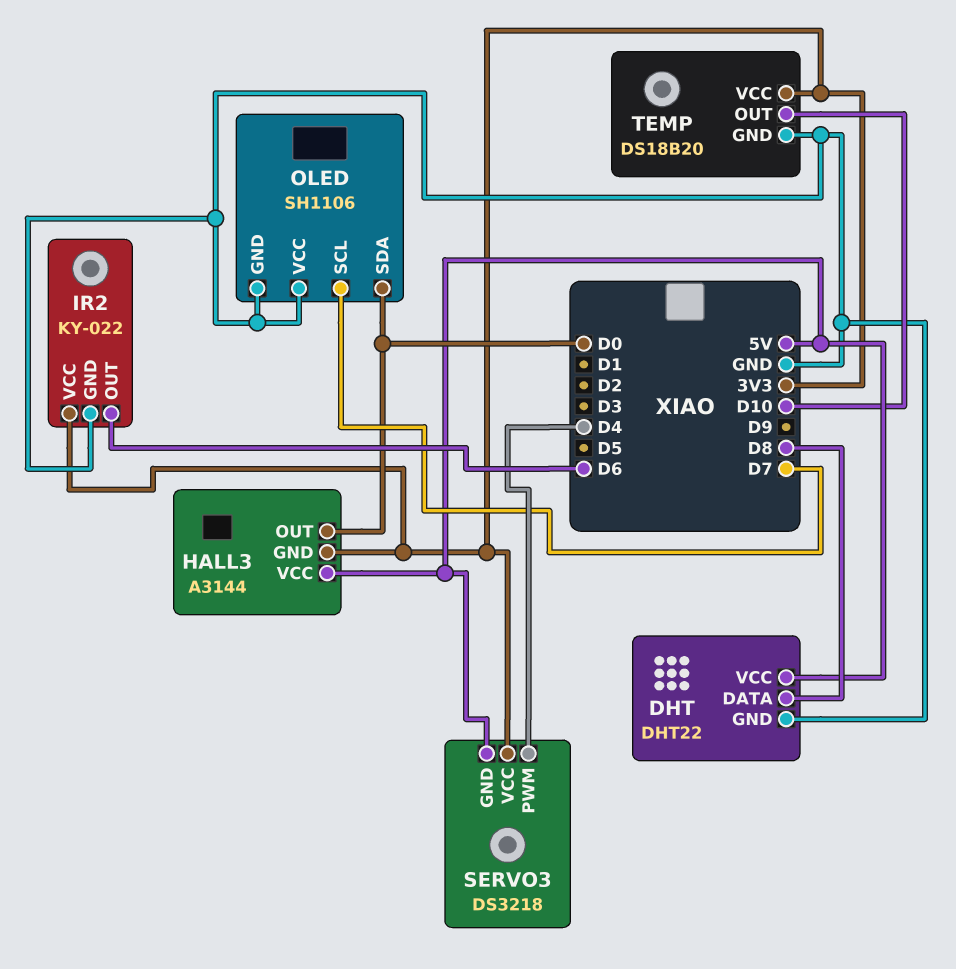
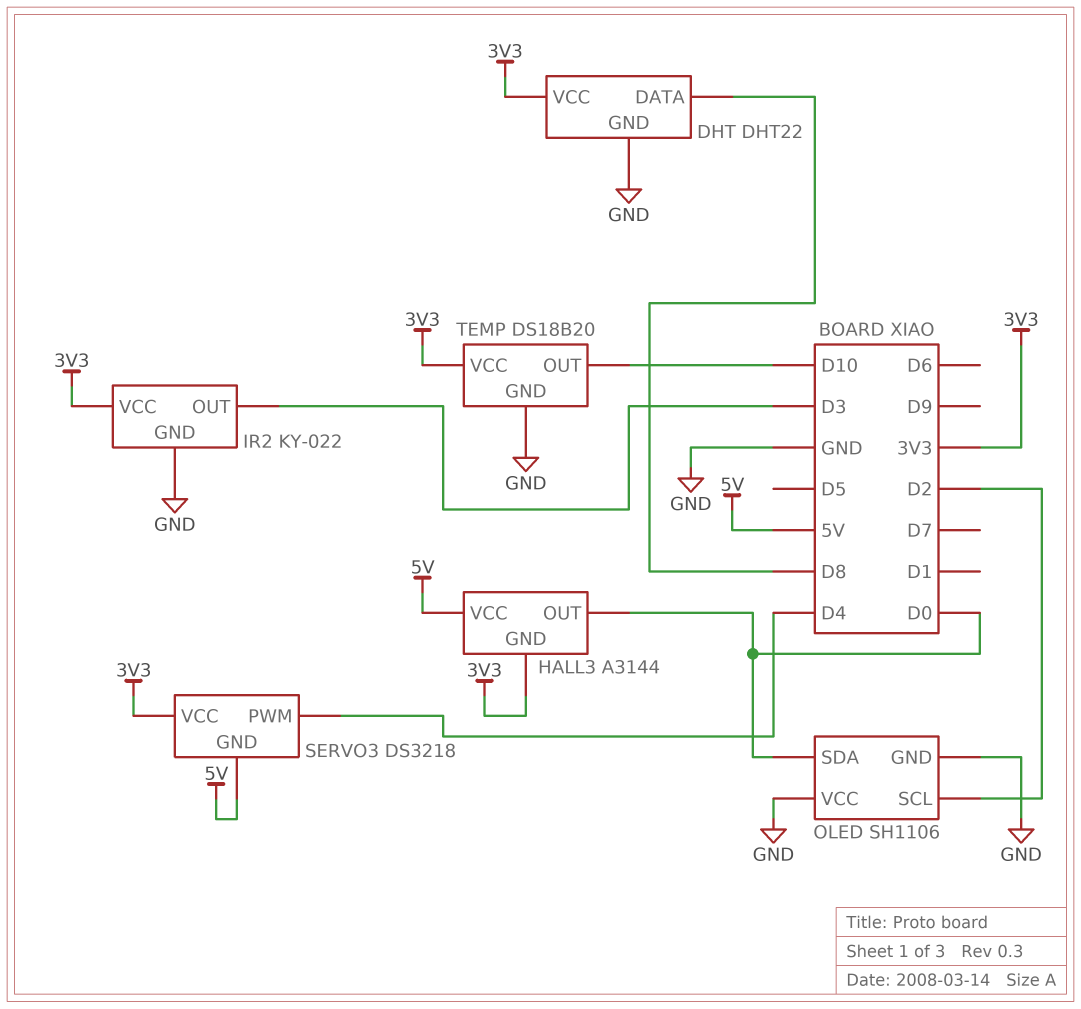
DHT pin VCC: 5V -> 3V3
IR2 pin OUT: D6 -> D3
OLED pin SCL: D7 -> D2

